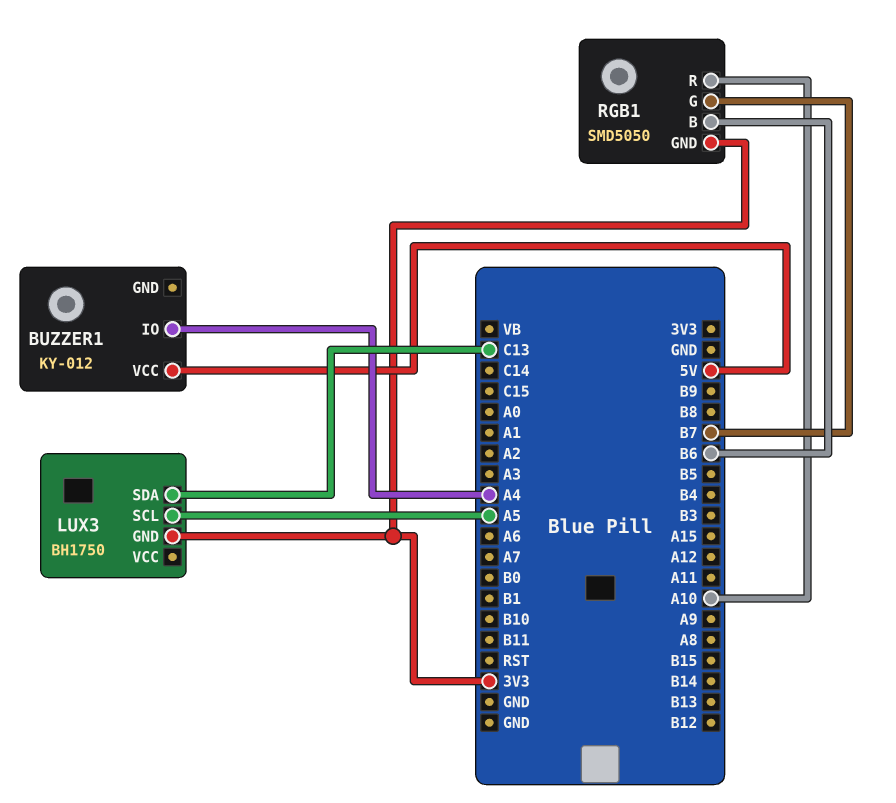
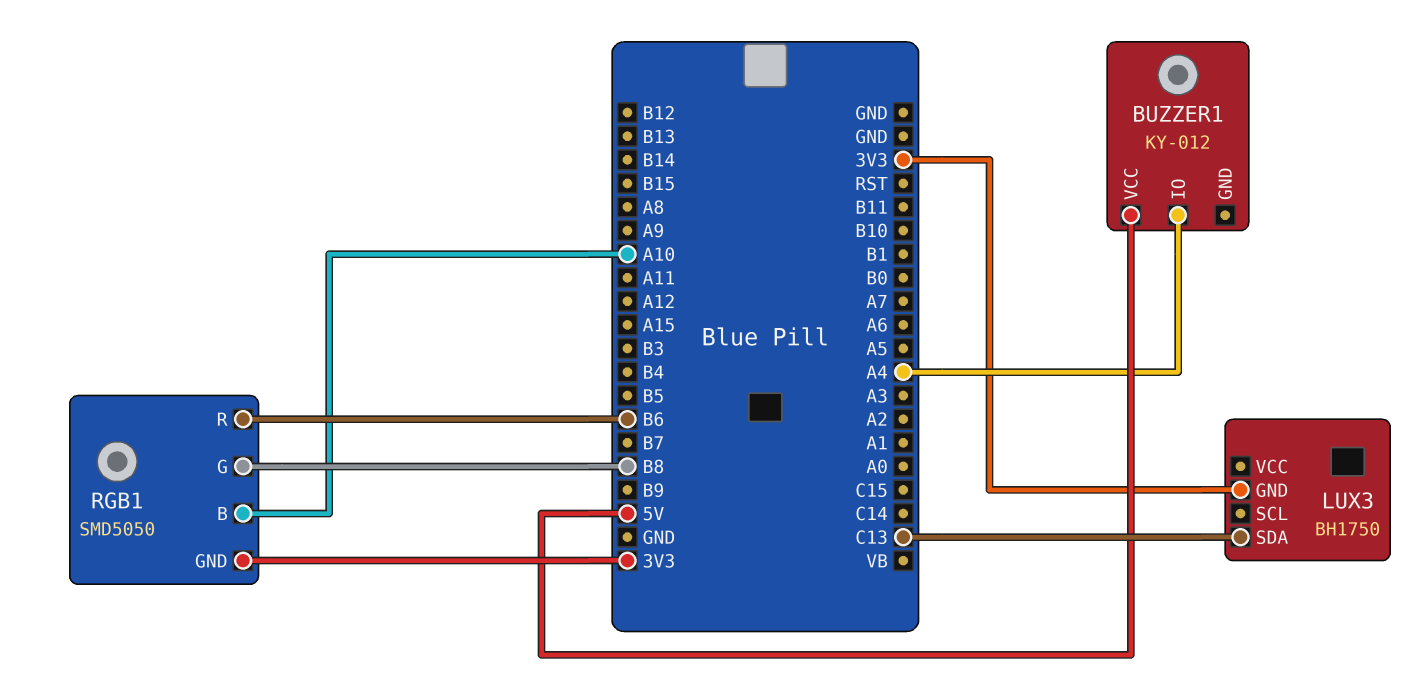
LUX3 pin SCL: A5 -> none
RGB1 pin B: B6 -> A10
RGB1 pin G: B7 -> B8
RGB1 pin R: A10 -> B6

